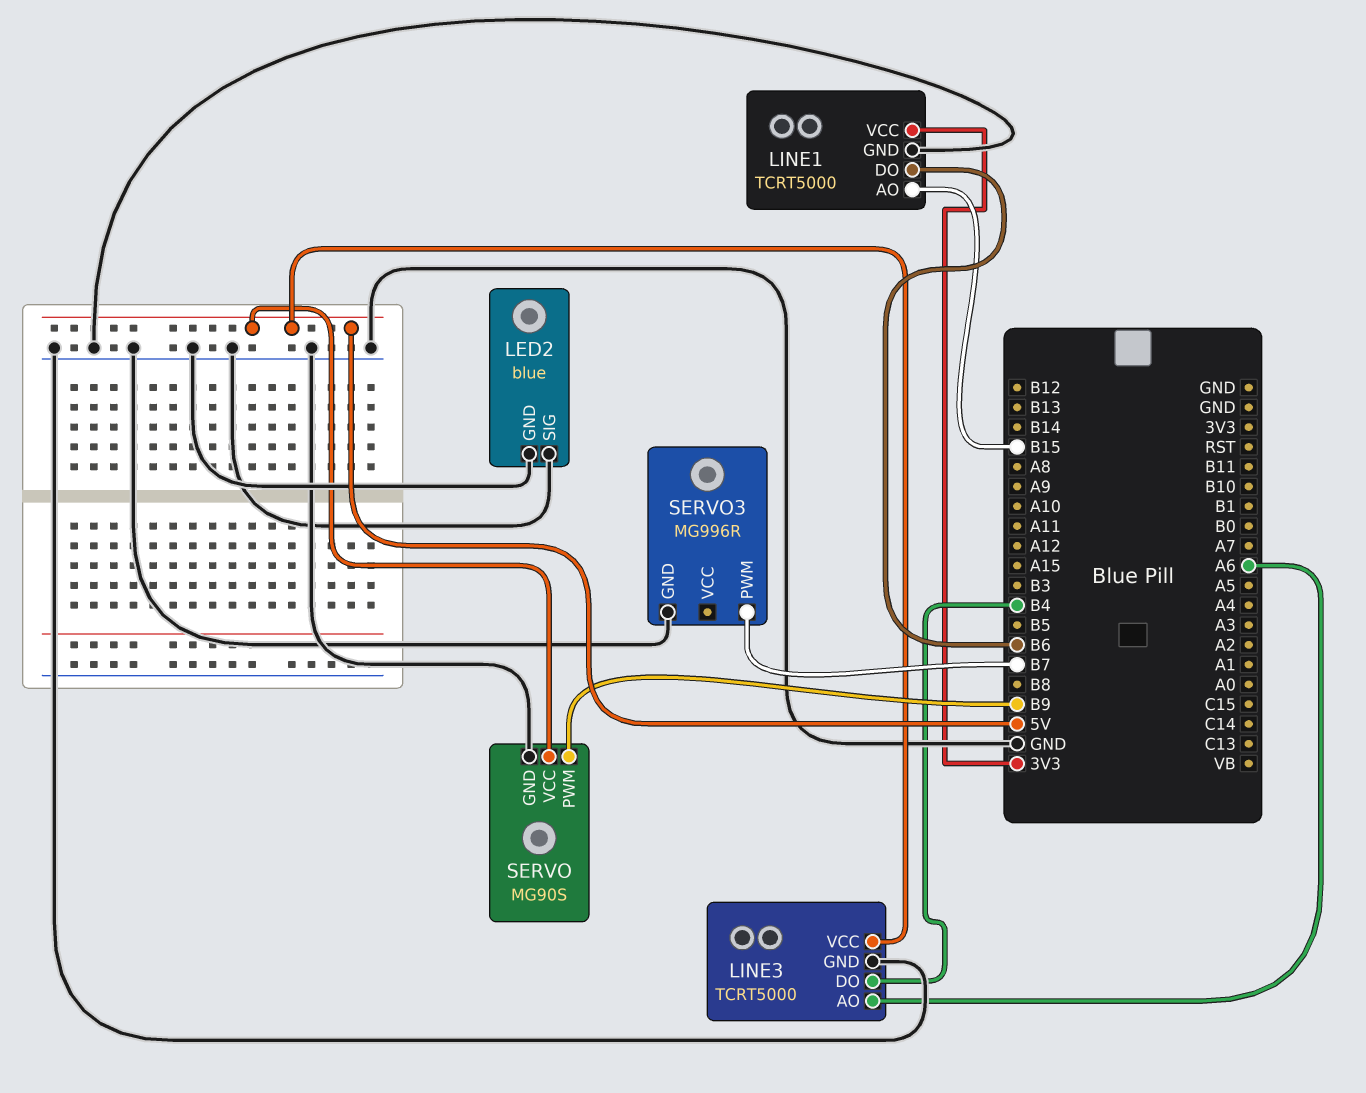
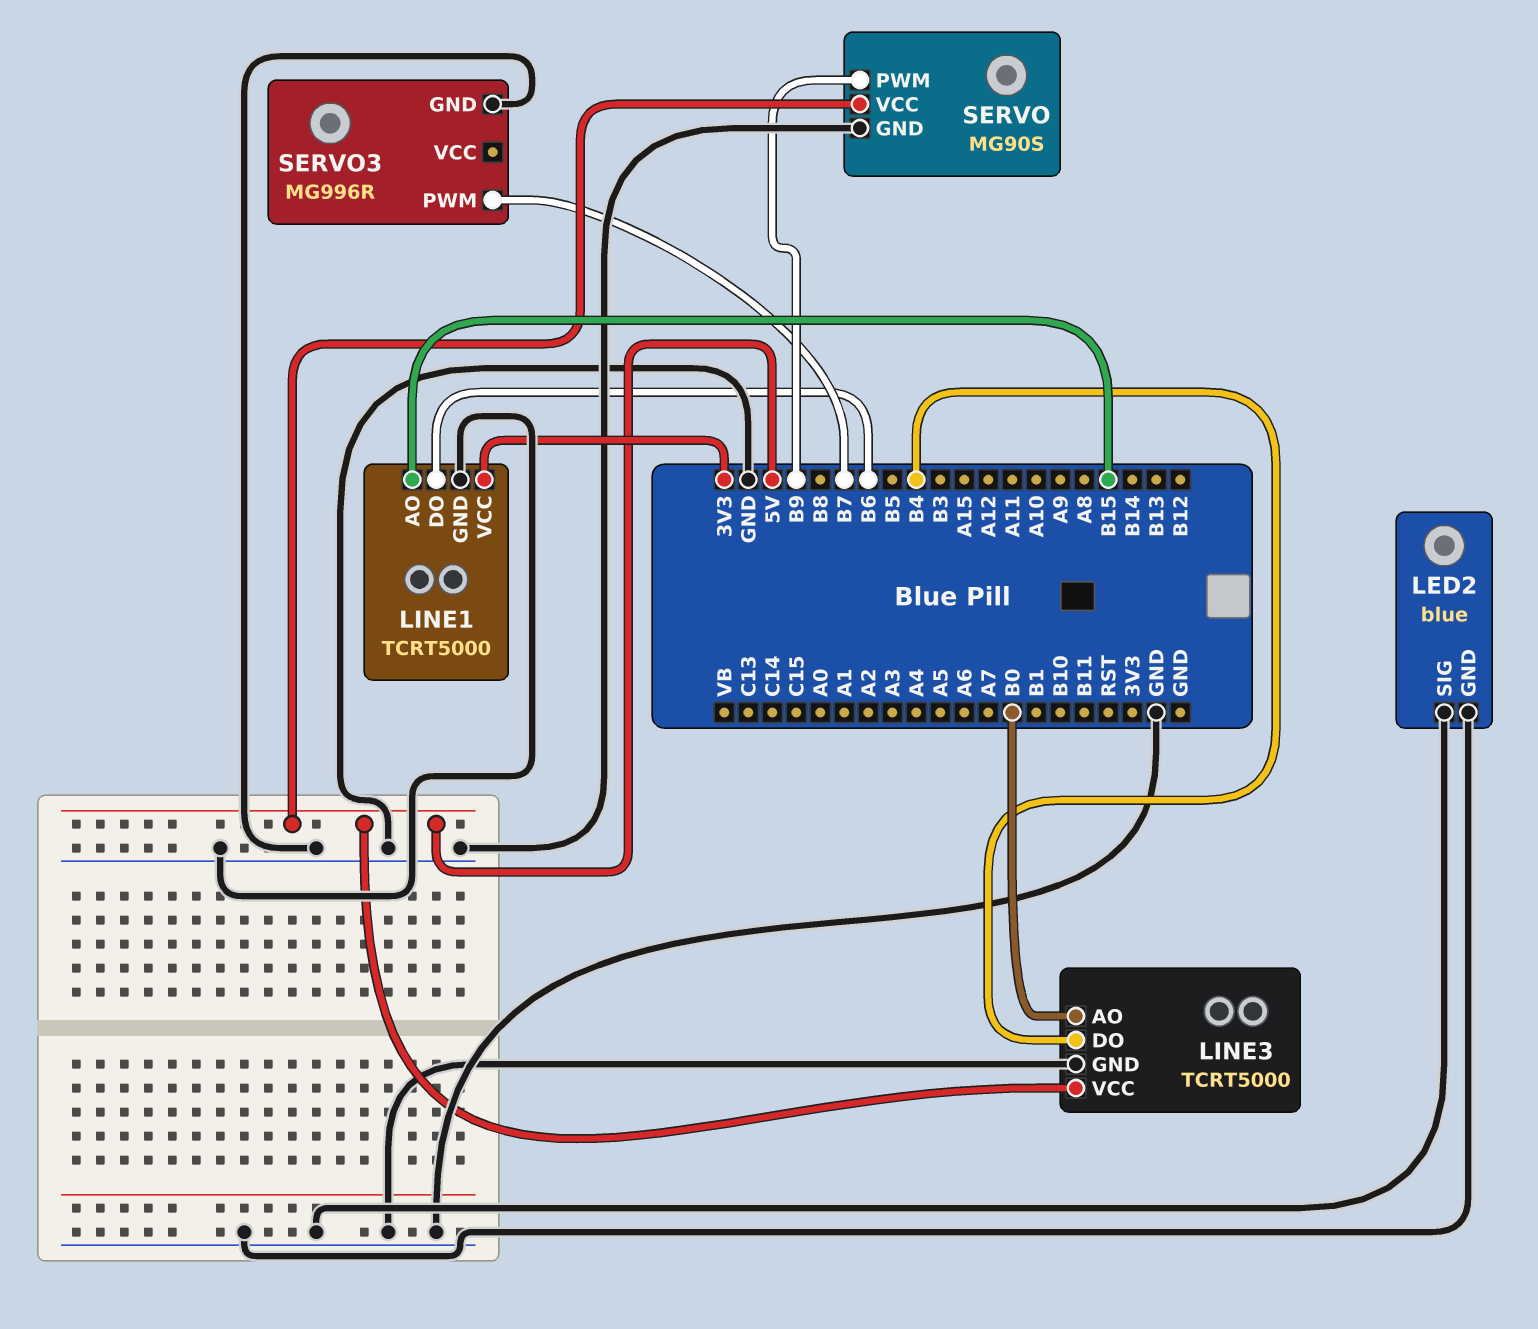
LINE3 pin AO: A6 -> B0

